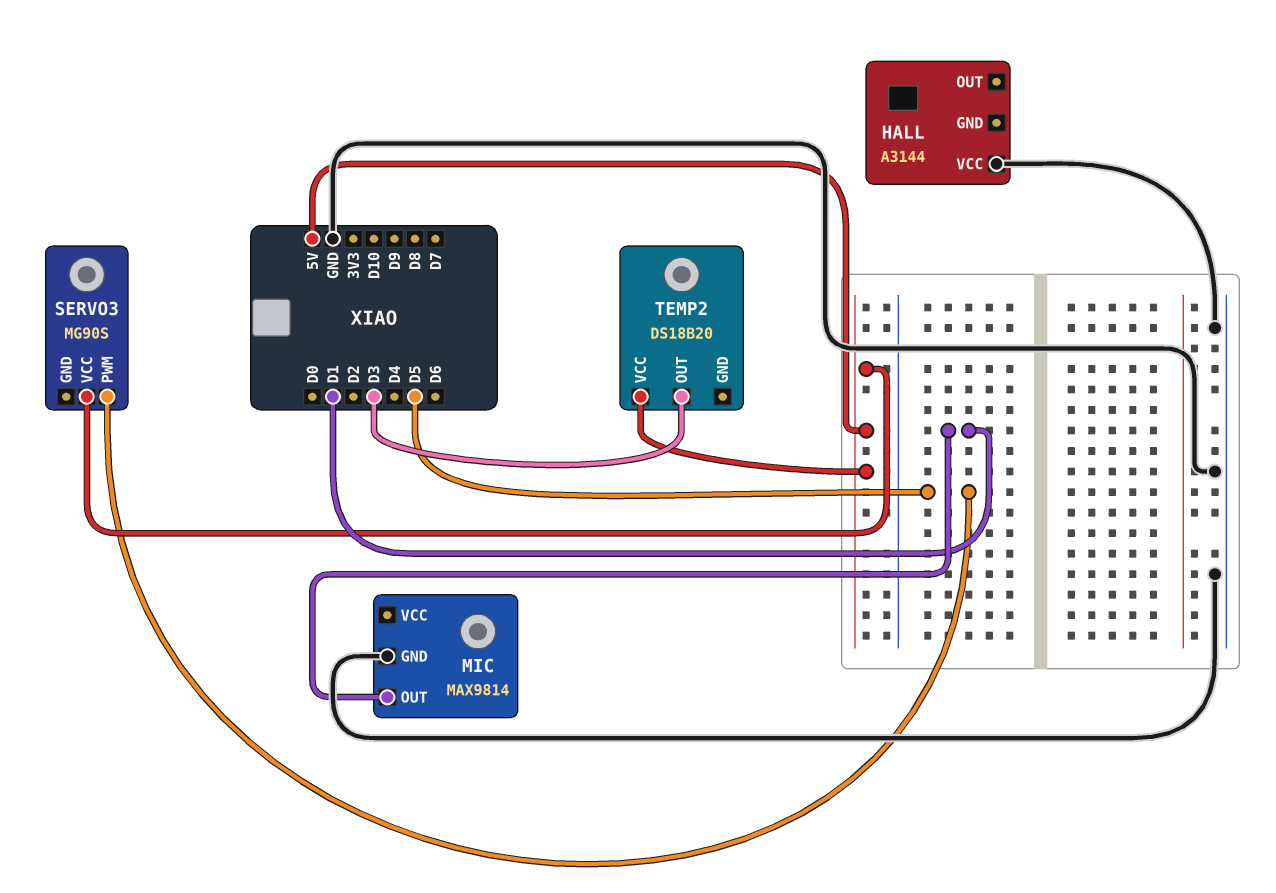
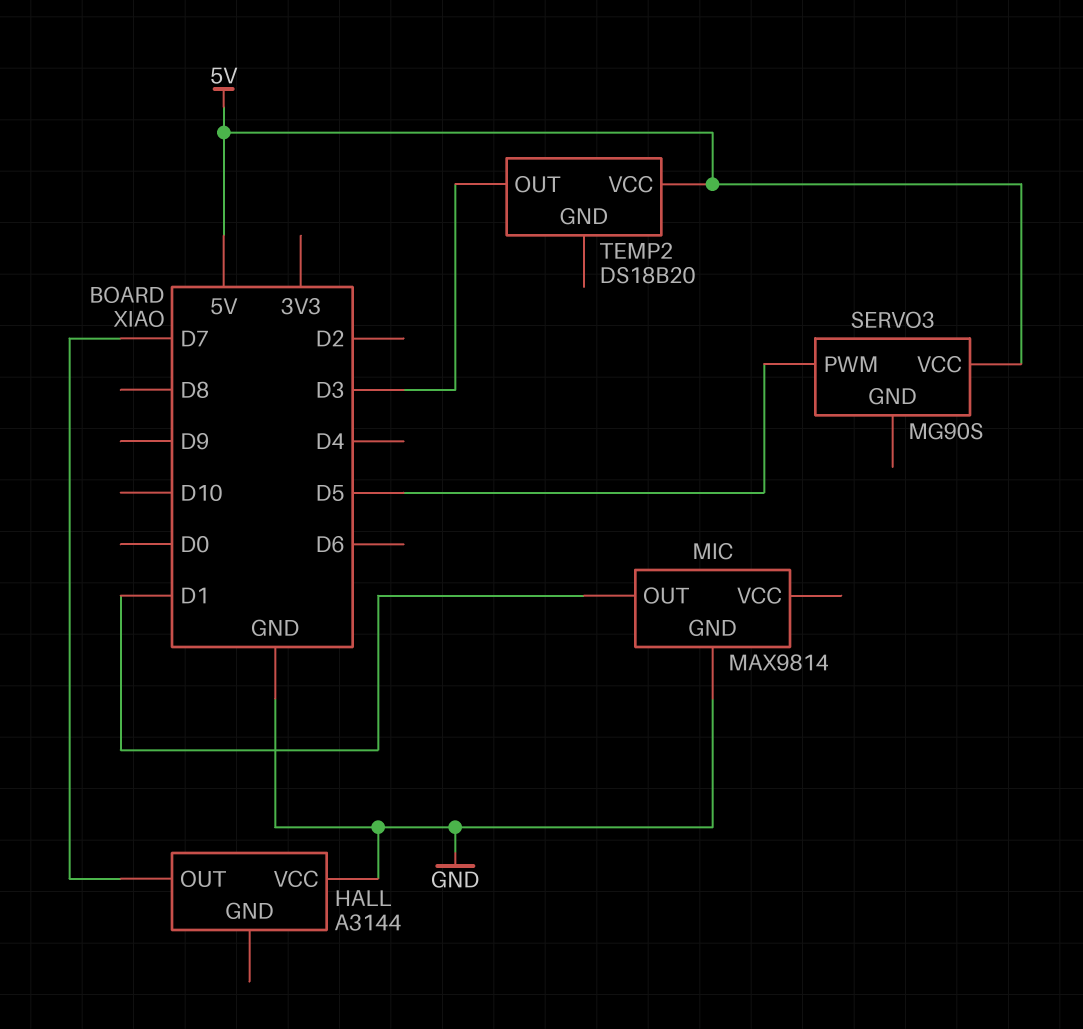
HALL pin OUT: none -> D7

